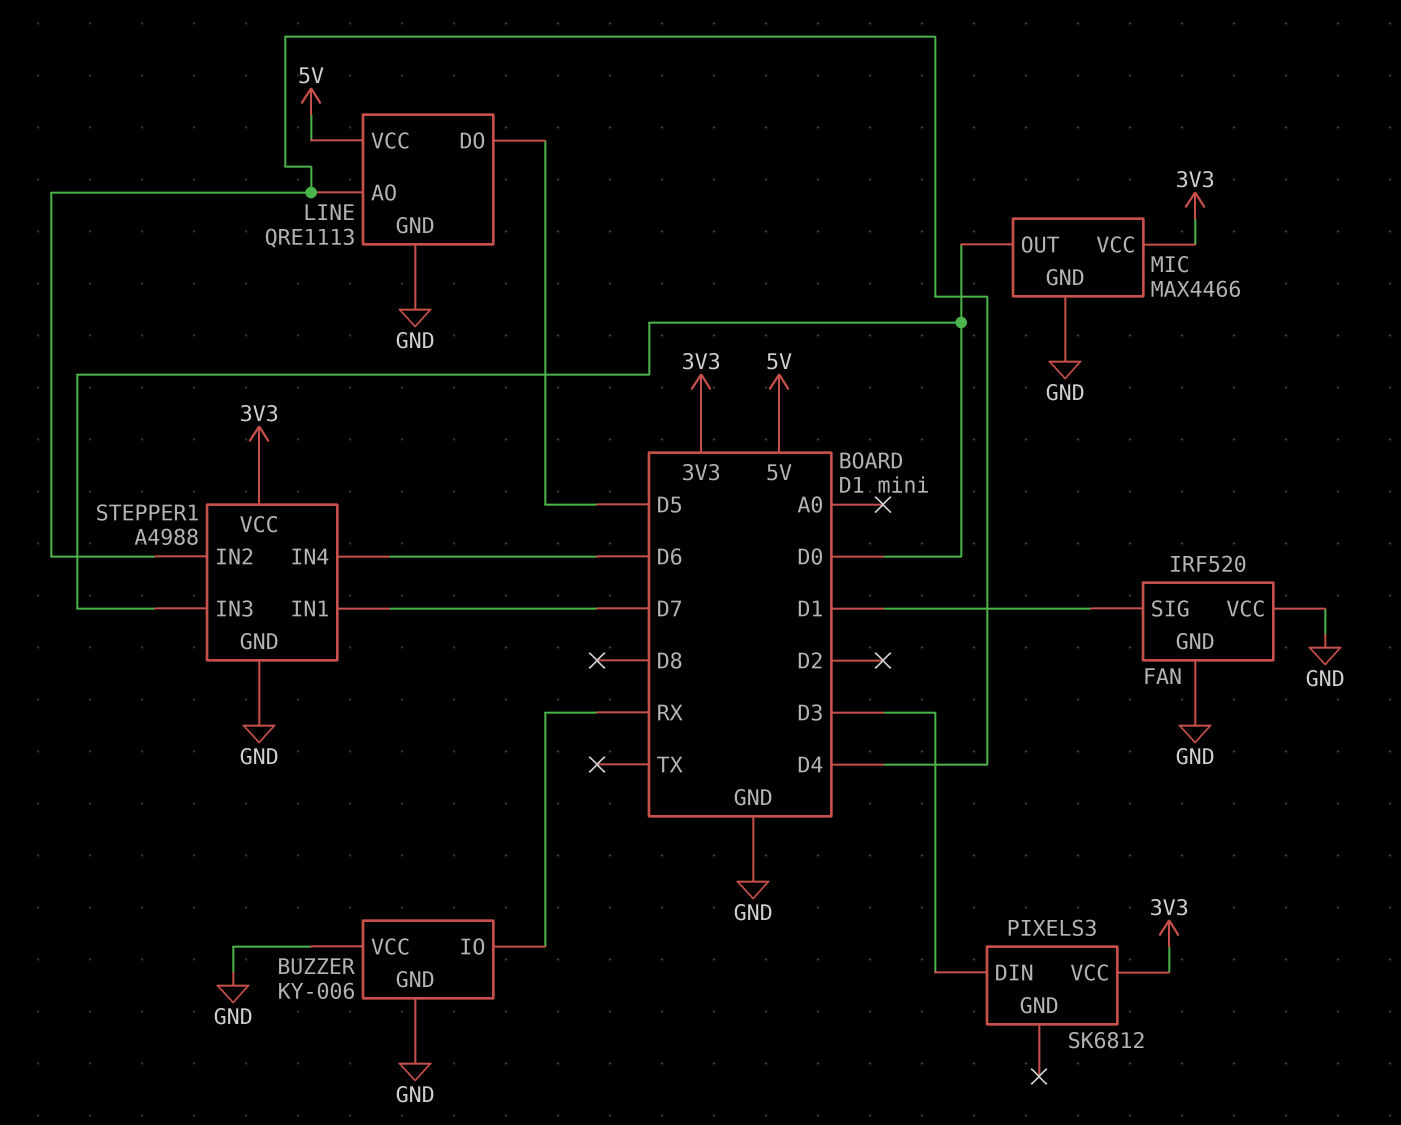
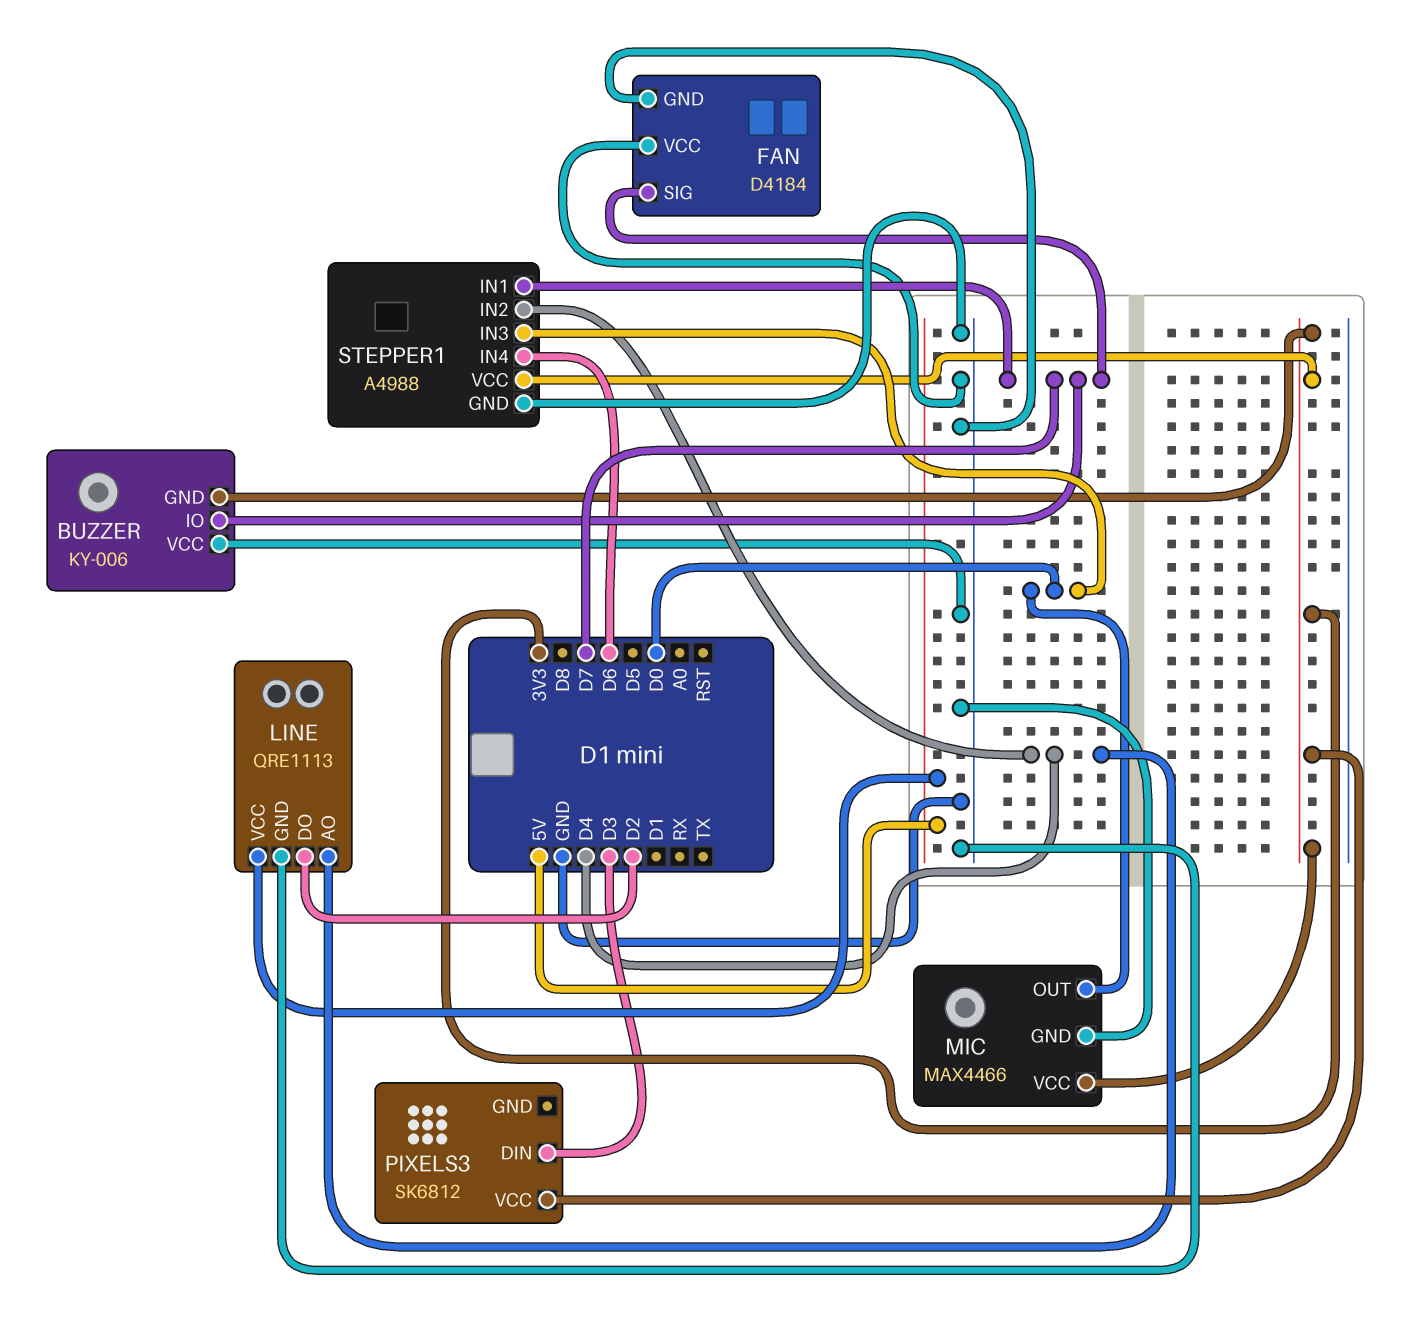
BUZZER pin GND: GND -> 3V3
BUZZER pin IO: RX -> D7
FAN: IRF520 -> D4184
FAN pin SIG: D1 -> D7
LINE pin DO: D5 -> D2

